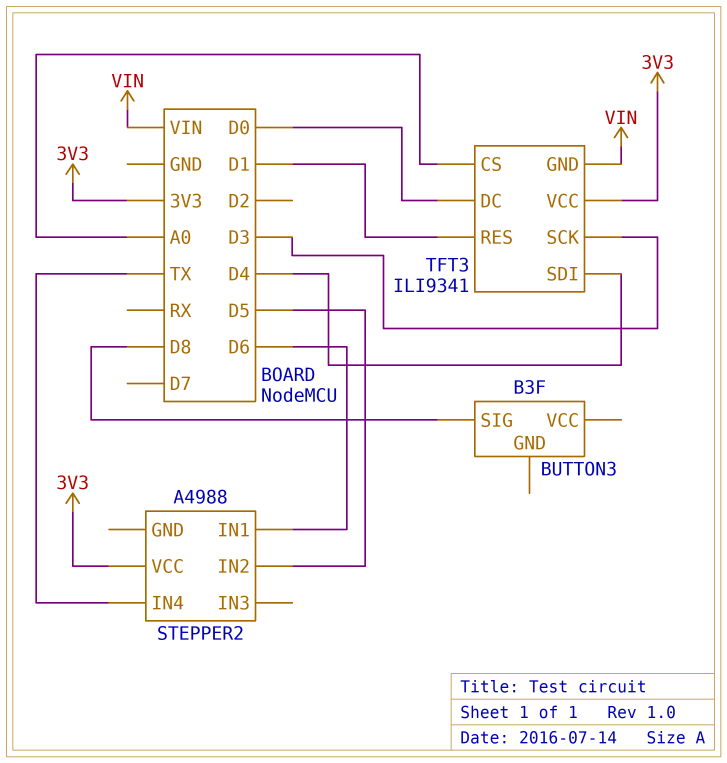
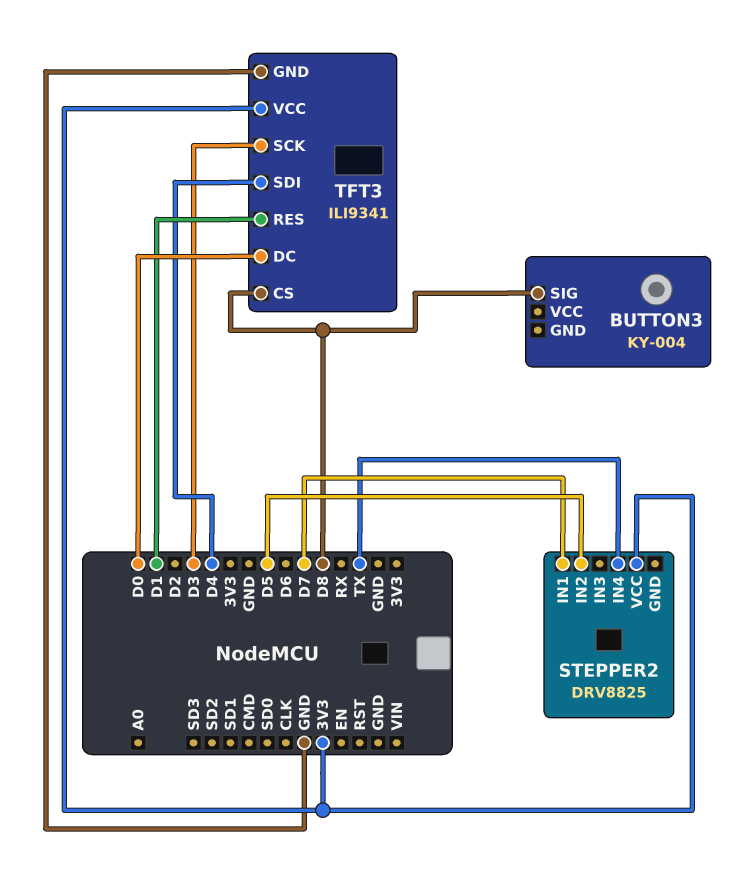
BUTTON3: B3F -> KY-004
STEPPER2: A4988 -> DRV8825
STEPPER2 pin IN1: D6 -> D7
TFT3 pin CS: A0 -> D8
TFT3 pin GND: VIN -> GND

